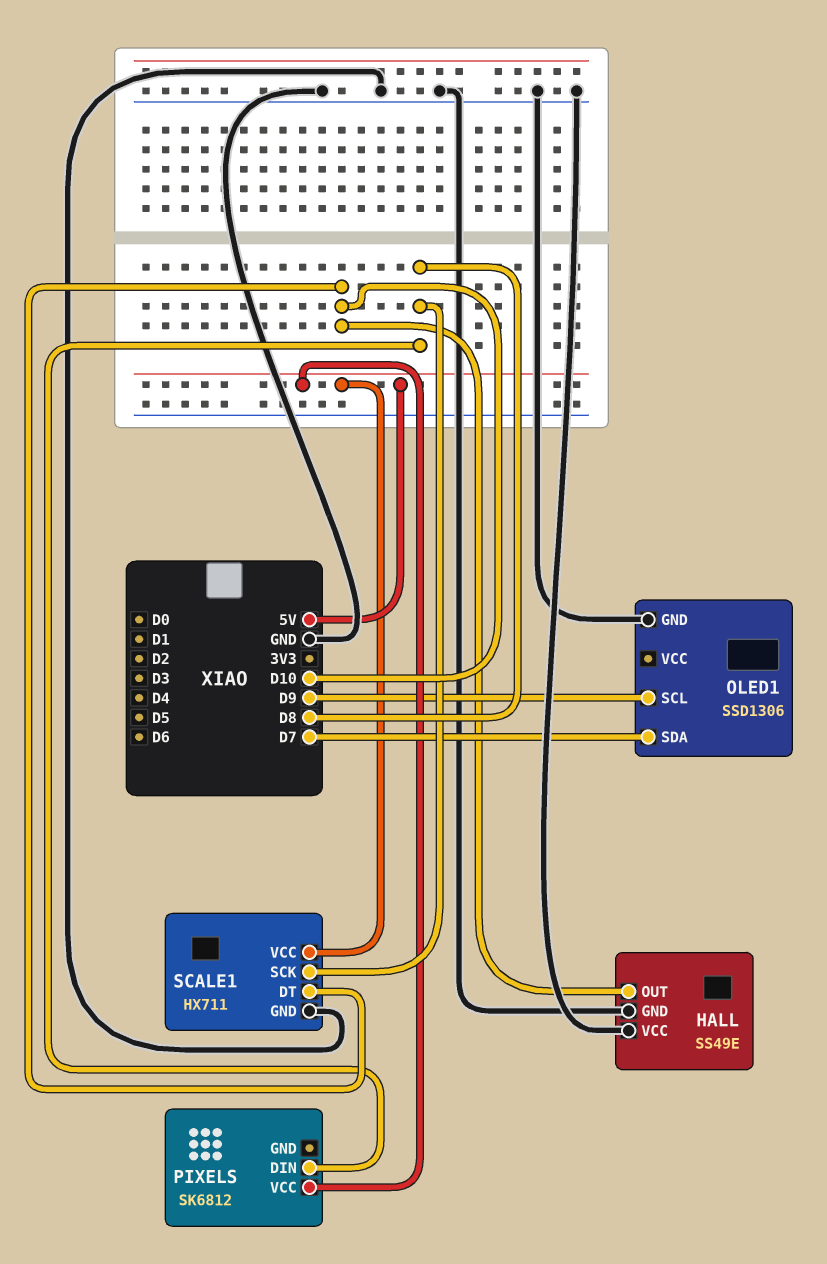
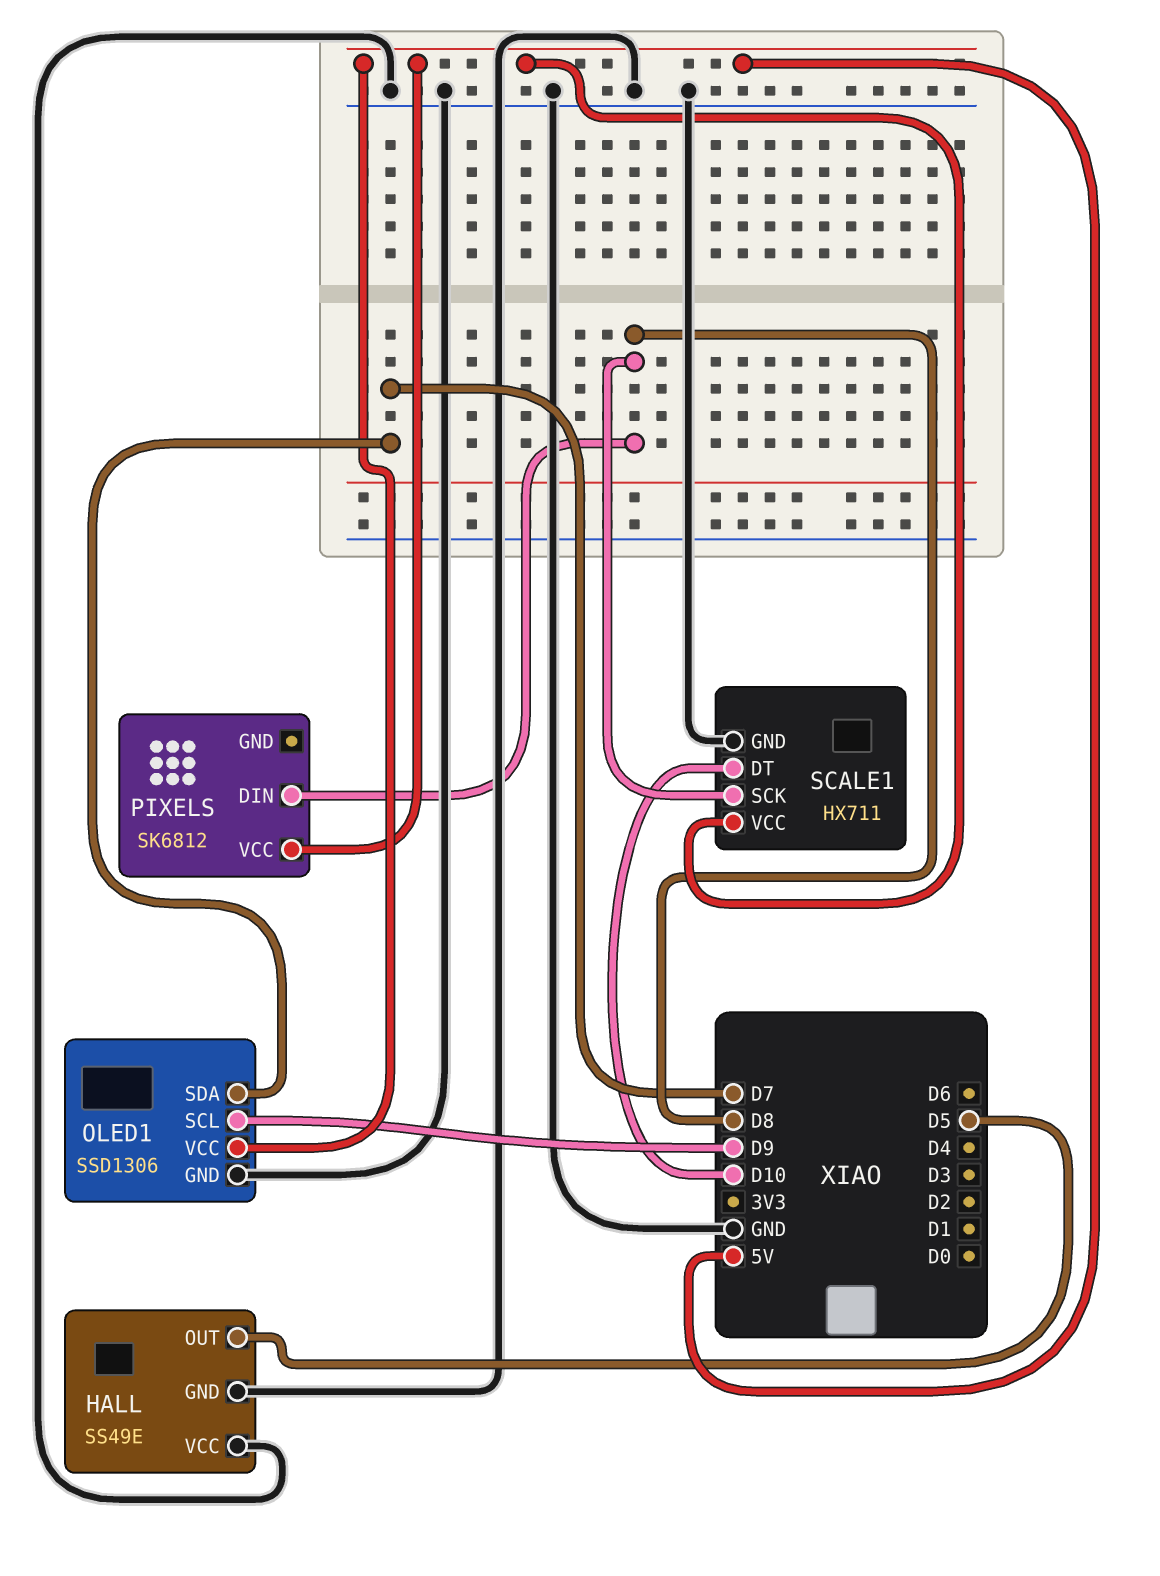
HALL pin OUT: D10 -> D5
OLED1 pin VCC: none -> 5V

